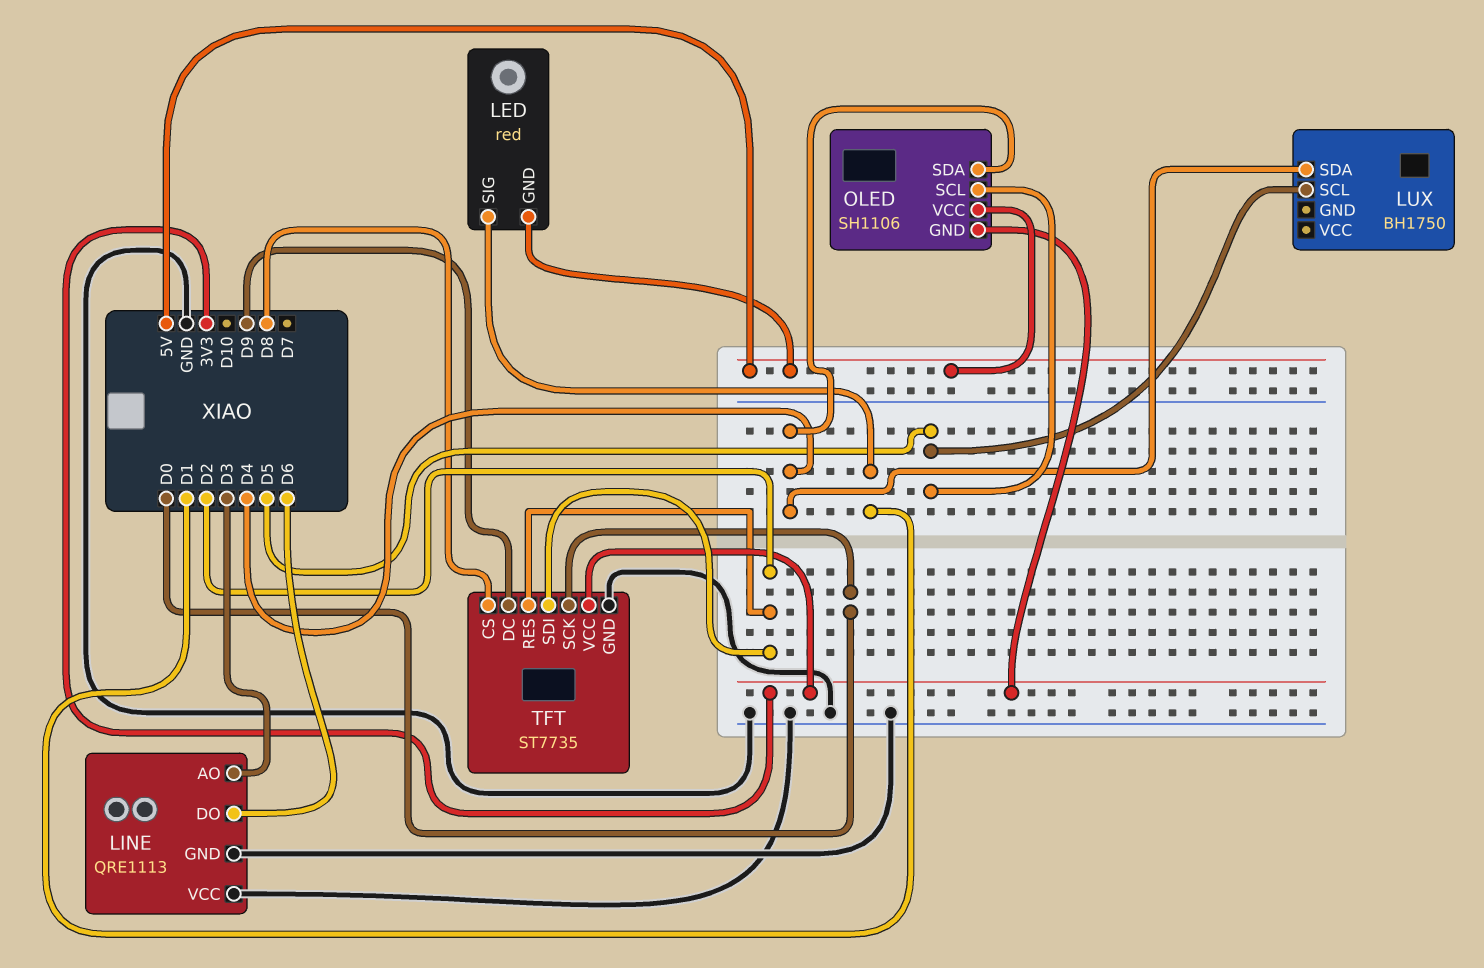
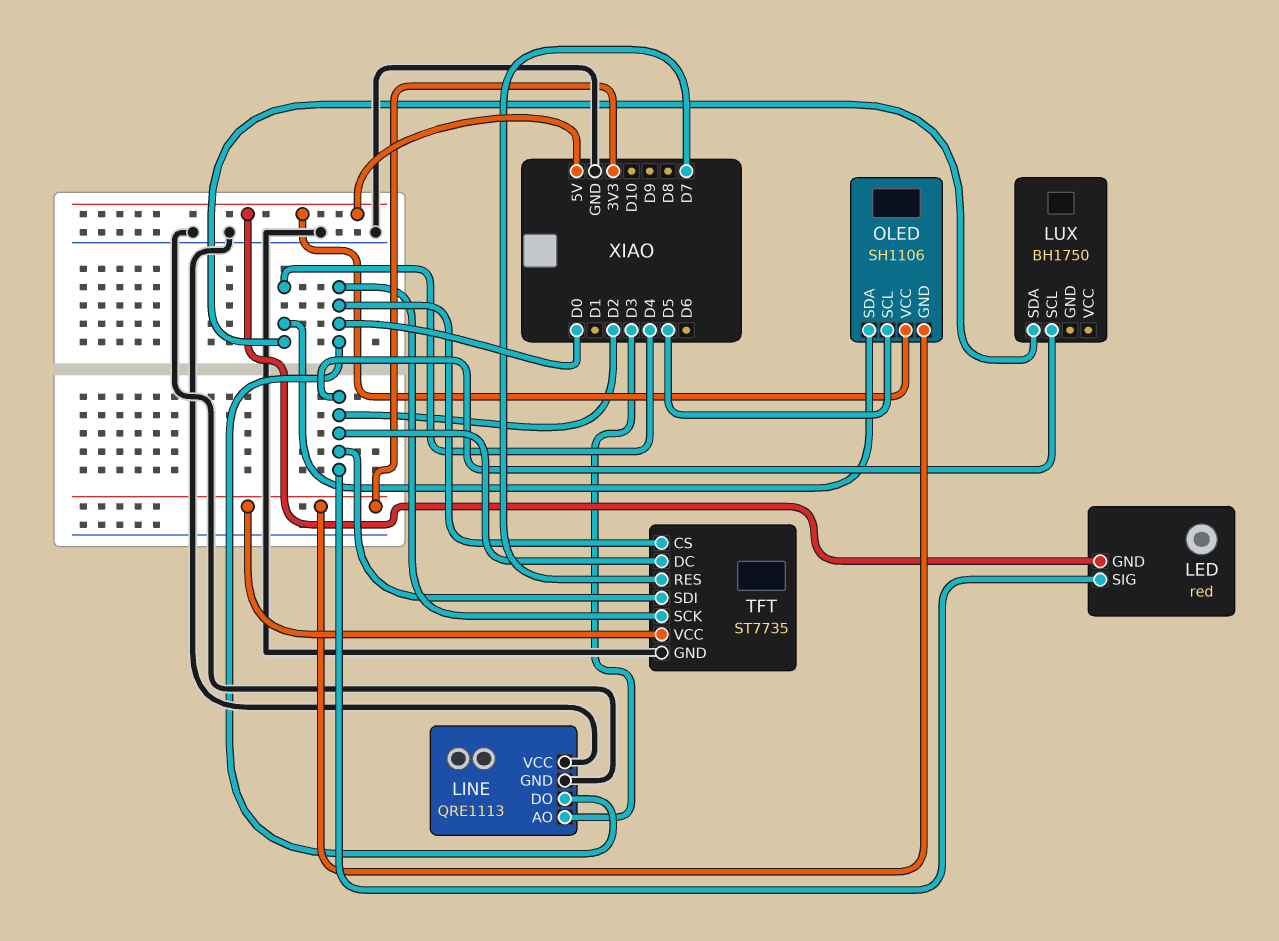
LED pin SIG: D1 -> D2
LINE pin DO: D6 -> D0
LUX pin SCL: D5 -> D2
TFT pin CS: D8 -> D0
TFT pin DC: D9 -> D2
TFT pin RES: D2 -> D7

